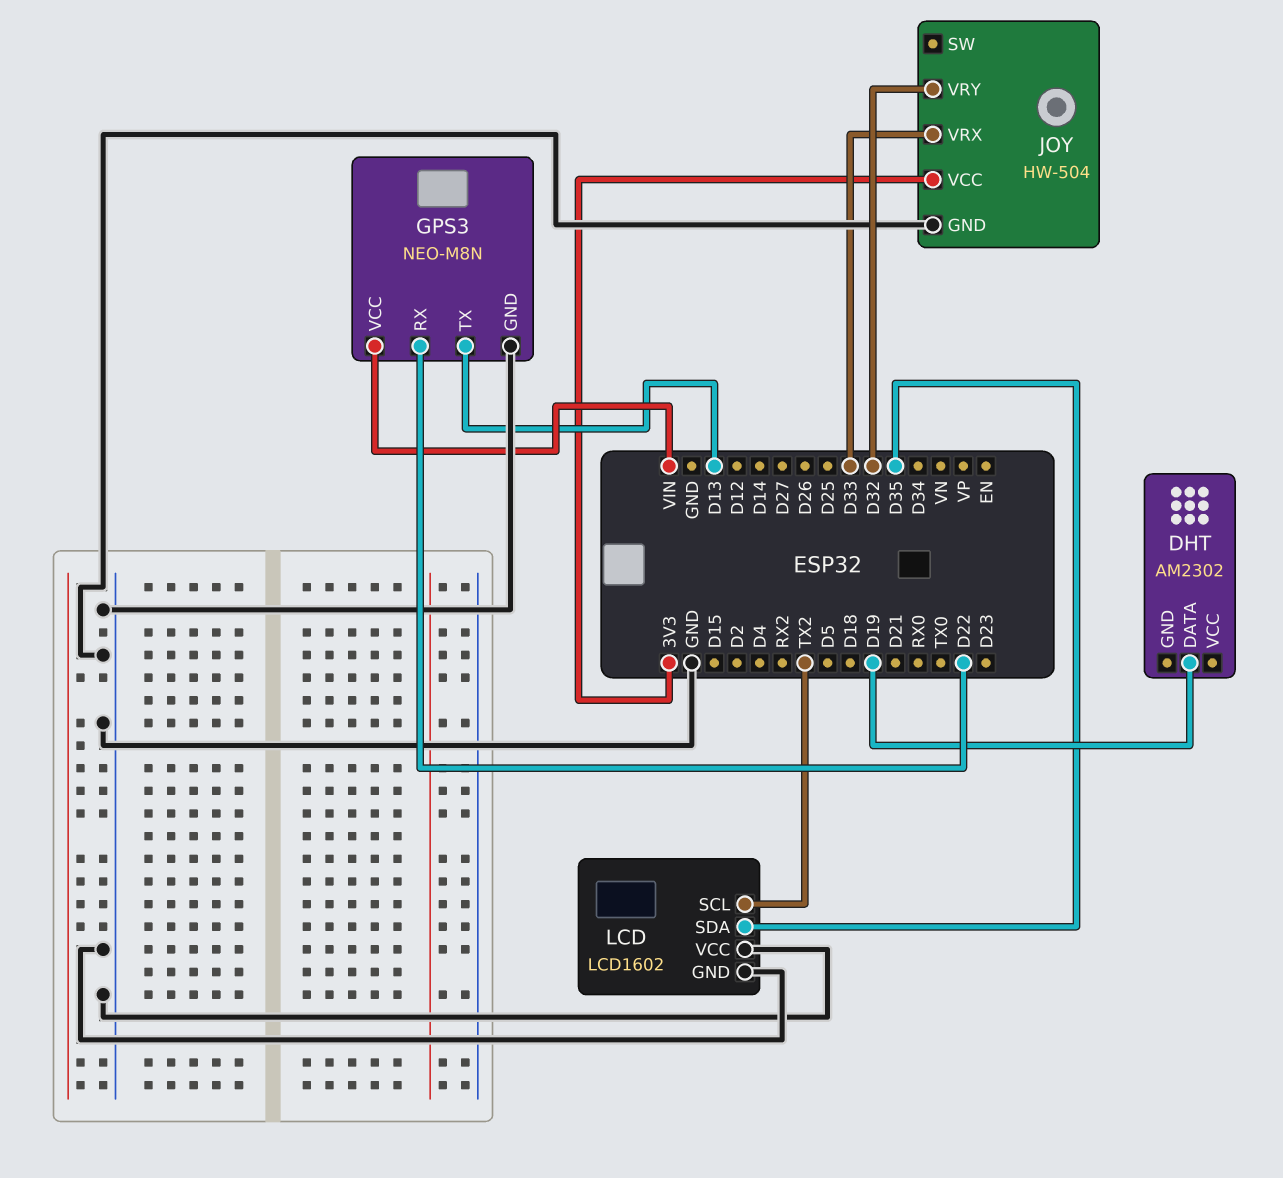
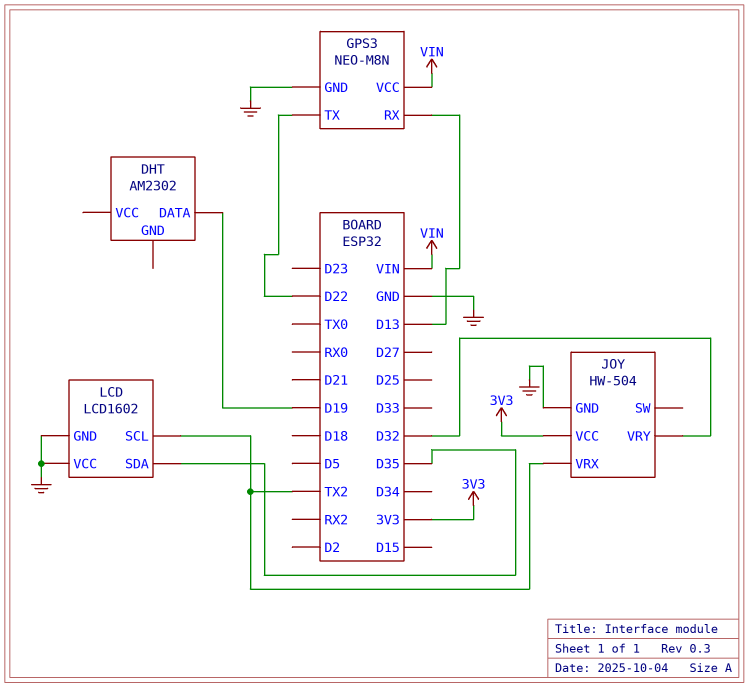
GPS3 pin RX: D22 -> D13
GPS3 pin TX: D13 -> D22
JOY pin VRX: D33 -> TX2

